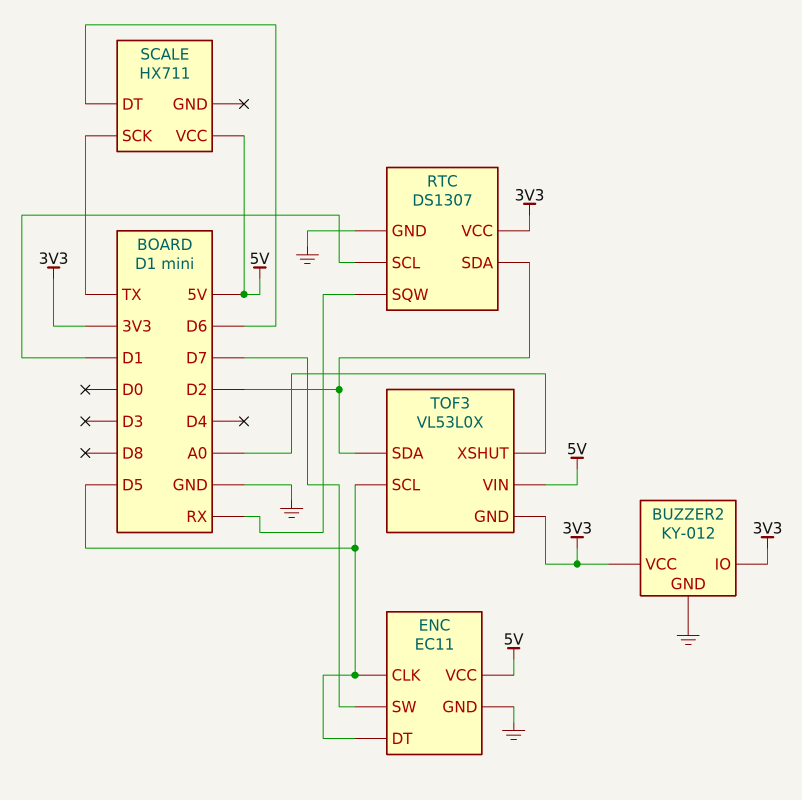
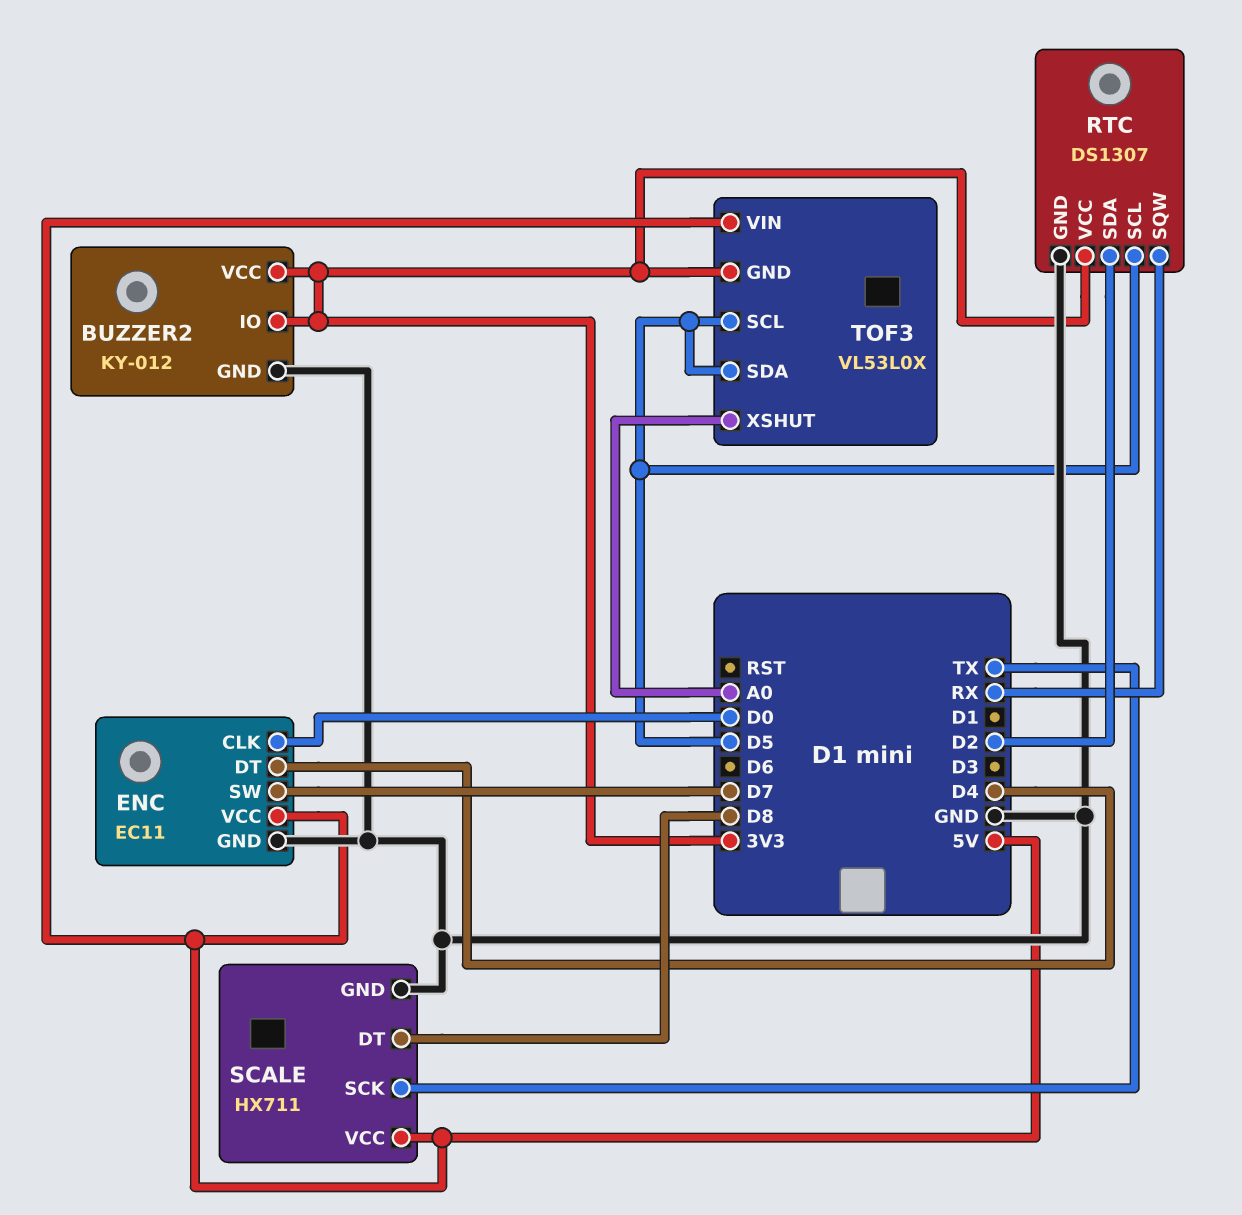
ENC pin CLK: D5 -> D0
ENC pin DT: D5 -> D4
RTC pin SCL: D1 -> D5
SCALE pin DT: D6 -> D8
SCALE pin GND: none -> GND
TOF3 pin SDA: D2 -> D5

